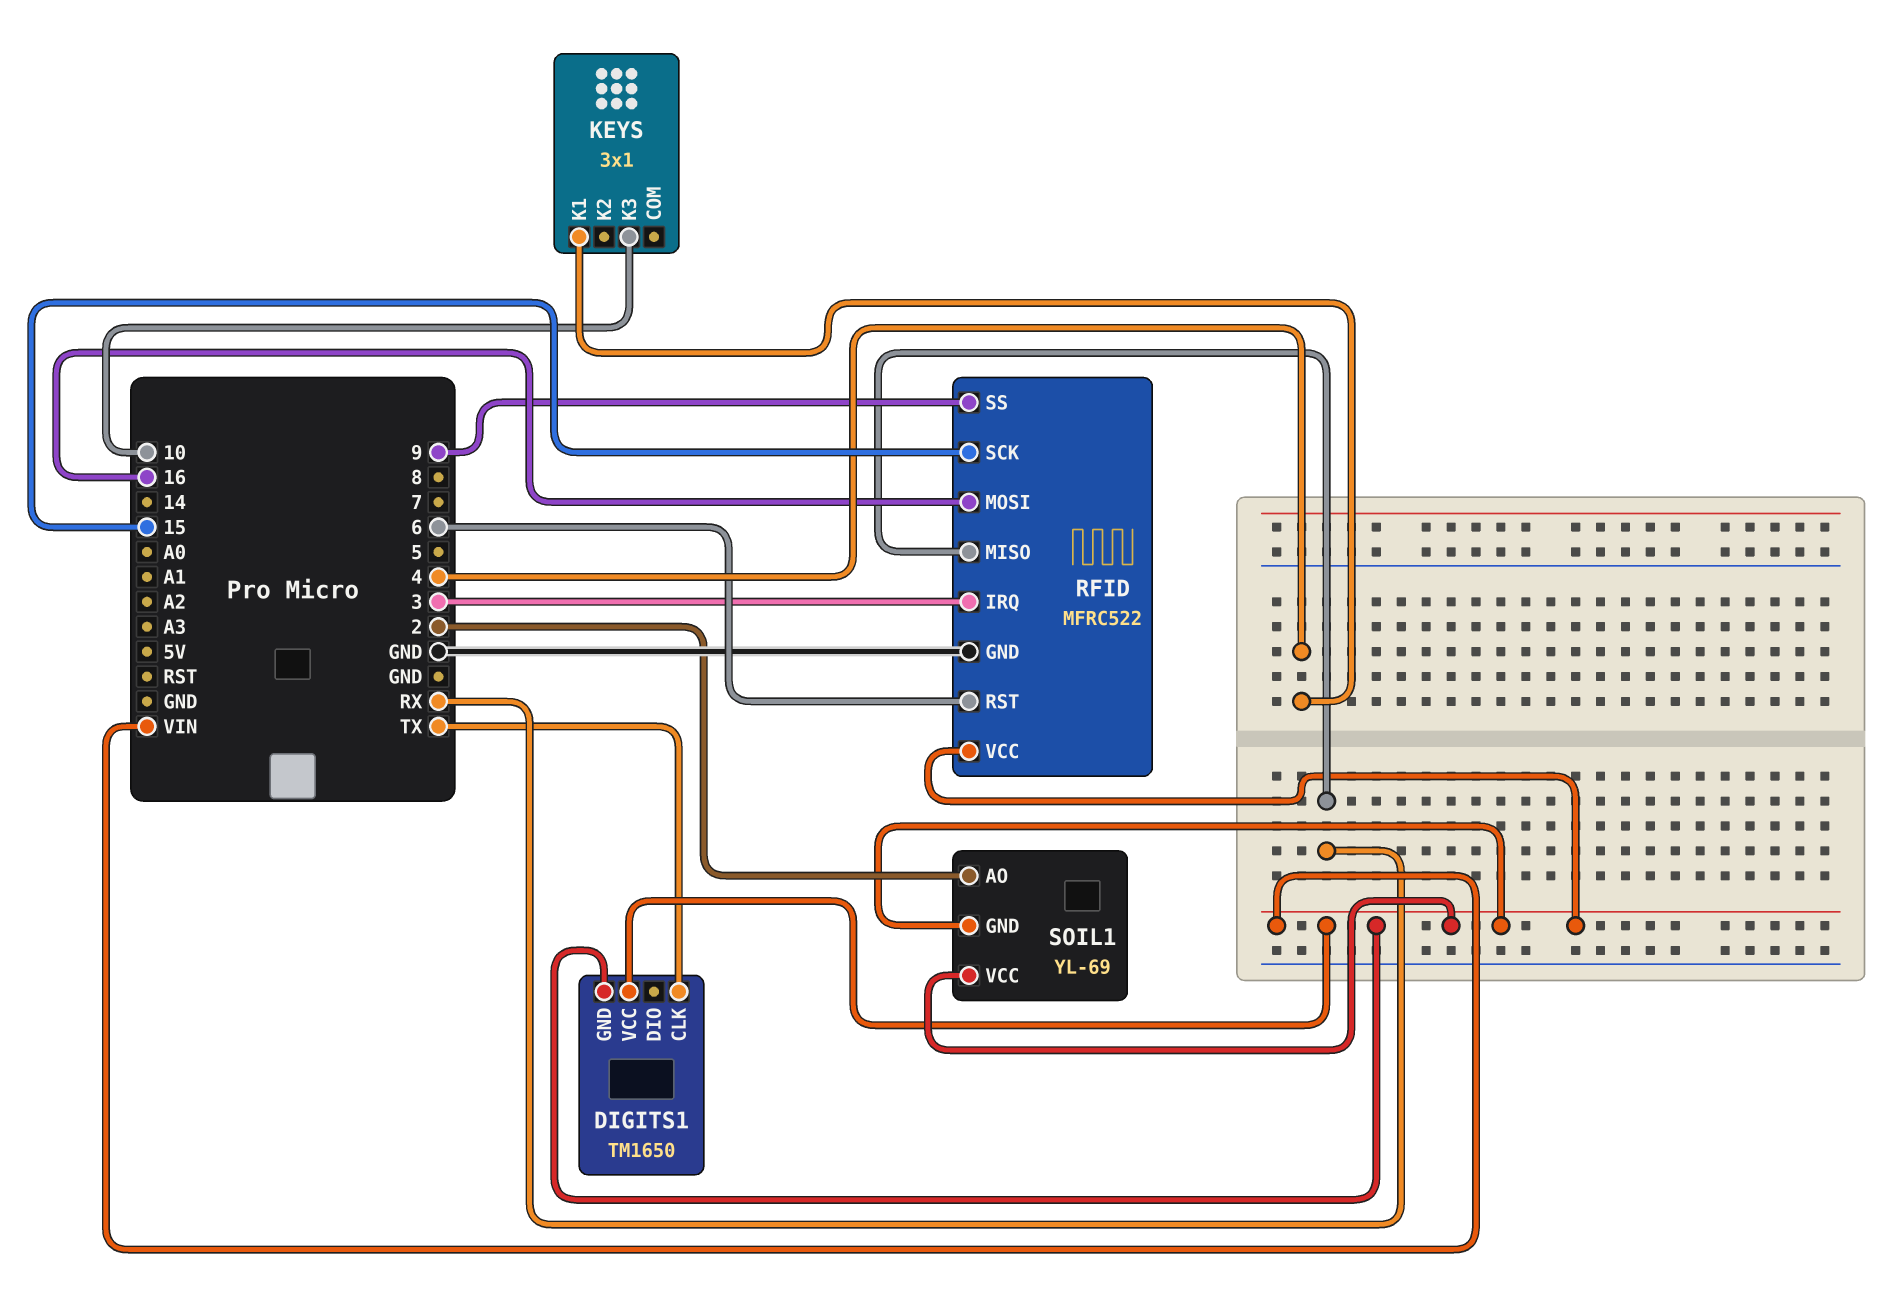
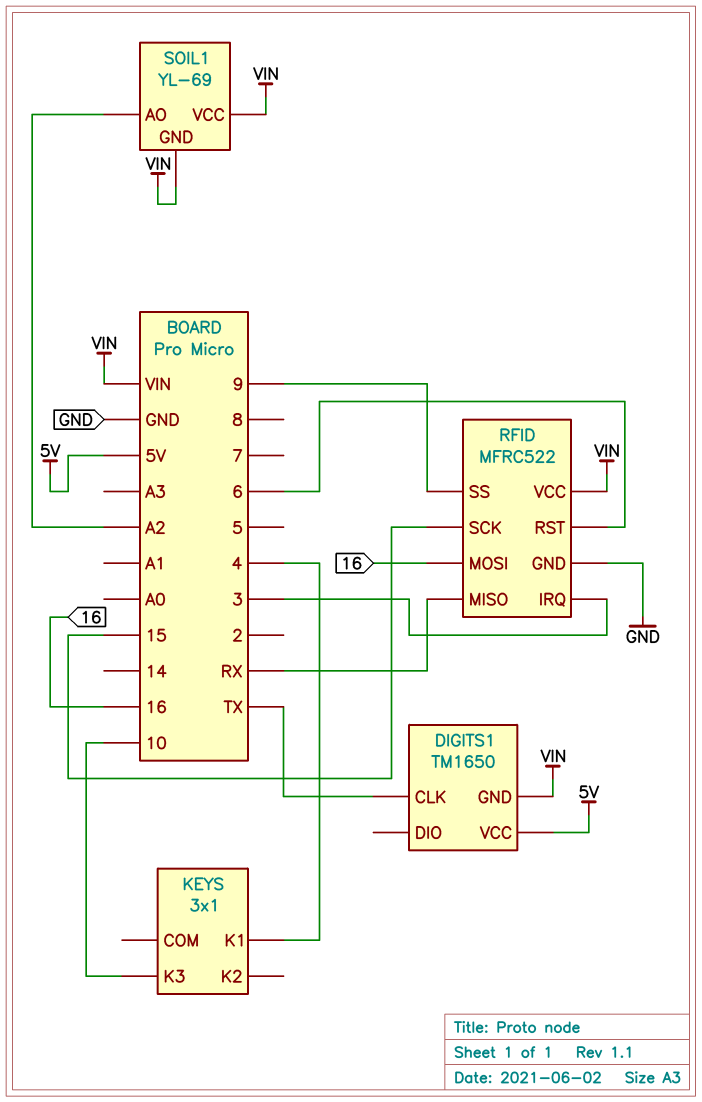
DIGITS1 pin VCC: VIN -> 5V
SOIL1 pin AO: 2 -> A2

